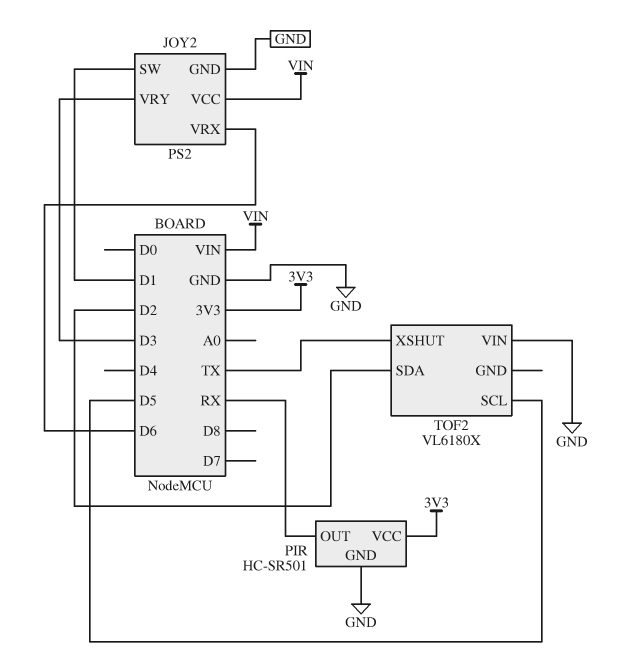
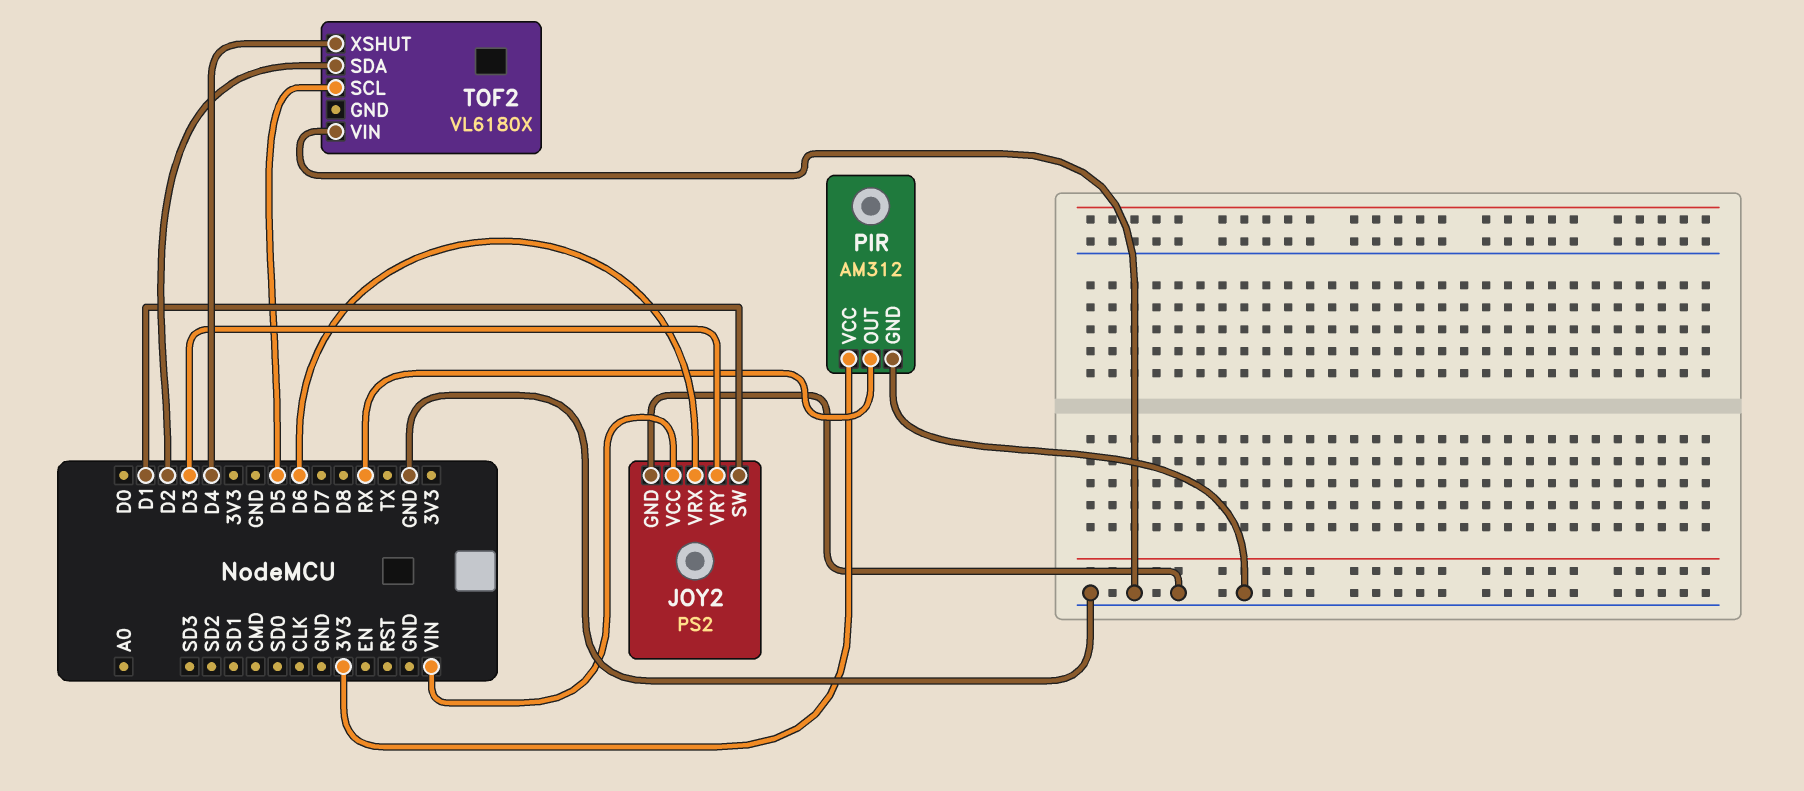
PIR: HC-SR501 -> AM312
TOF2 pin XSHUT: TX -> D4

